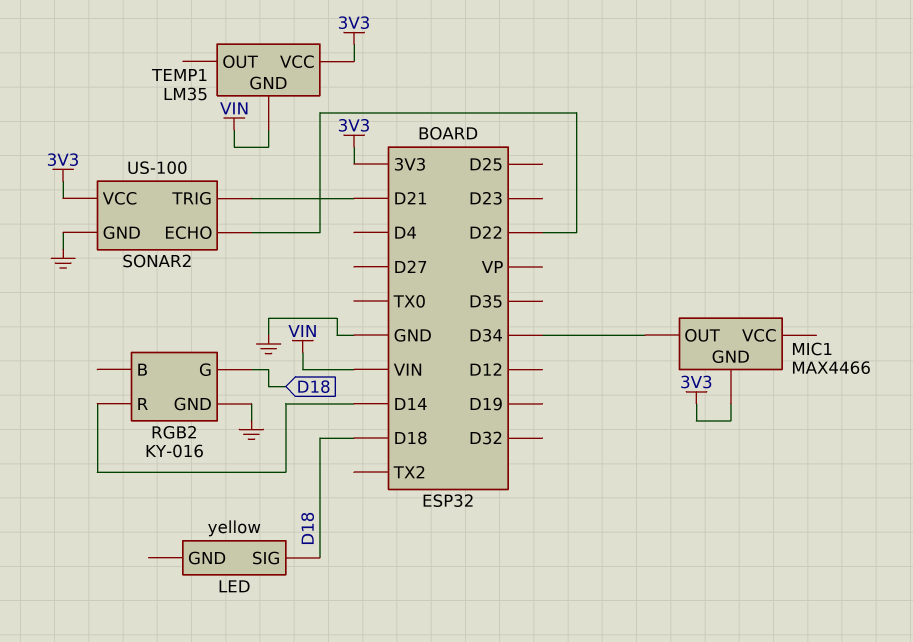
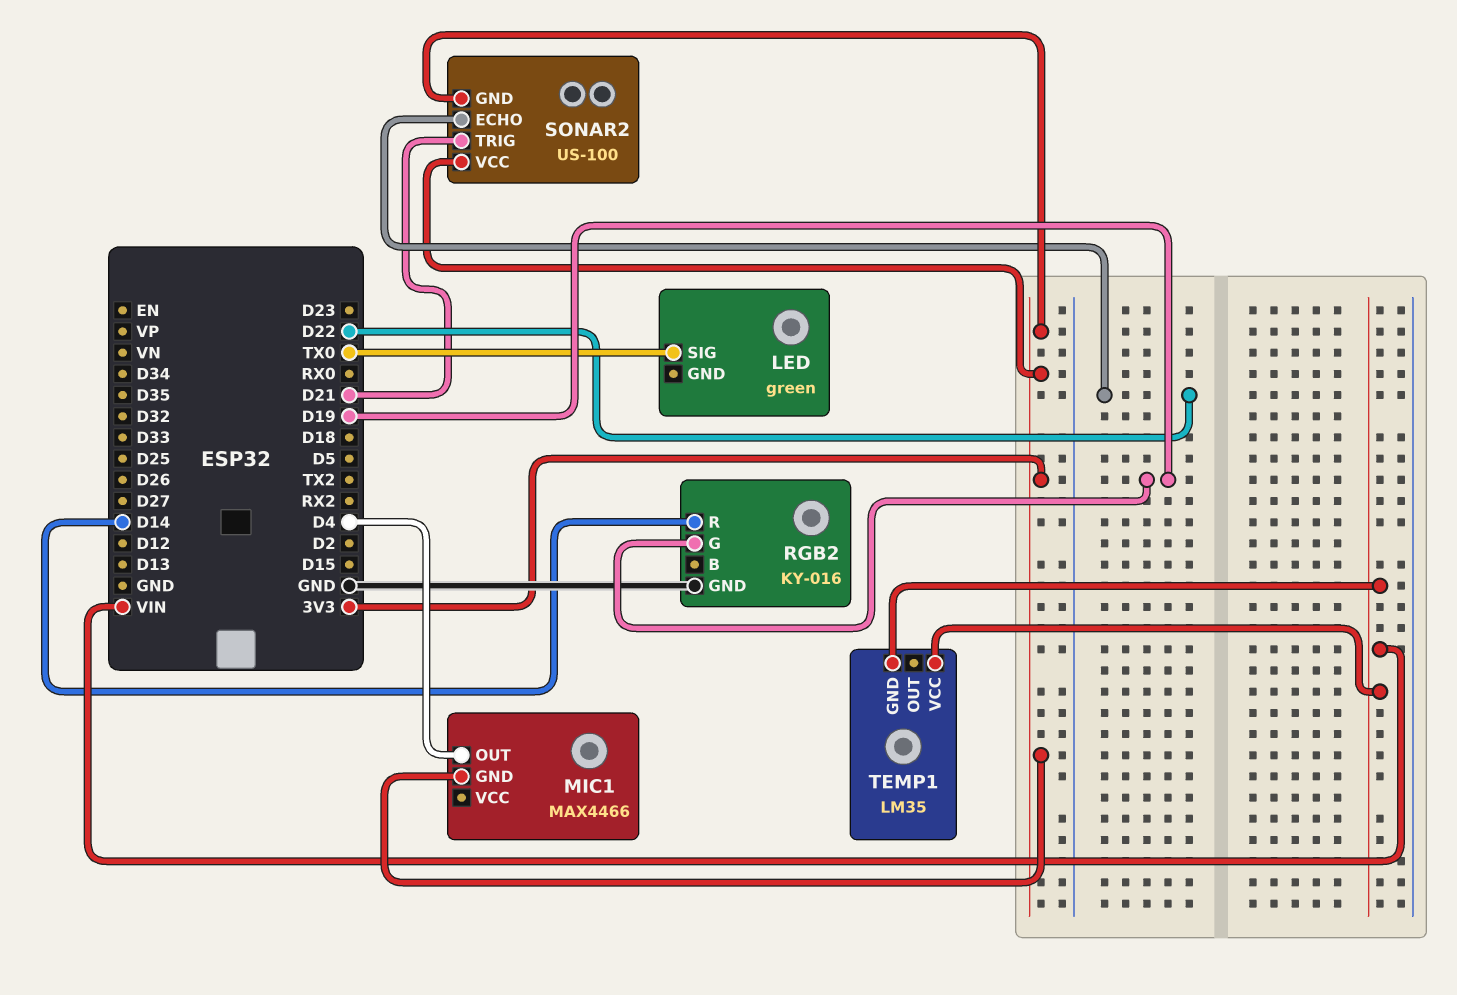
LED: yellow -> green
LED pin SIG: D18 -> TX0
MIC1 pin OUT: D34 -> D4
RGB2 pin G: D18 -> D19
SONAR2 pin GND: GND -> 3V3
TEMP1 pin VCC: 3V3 -> VIN

